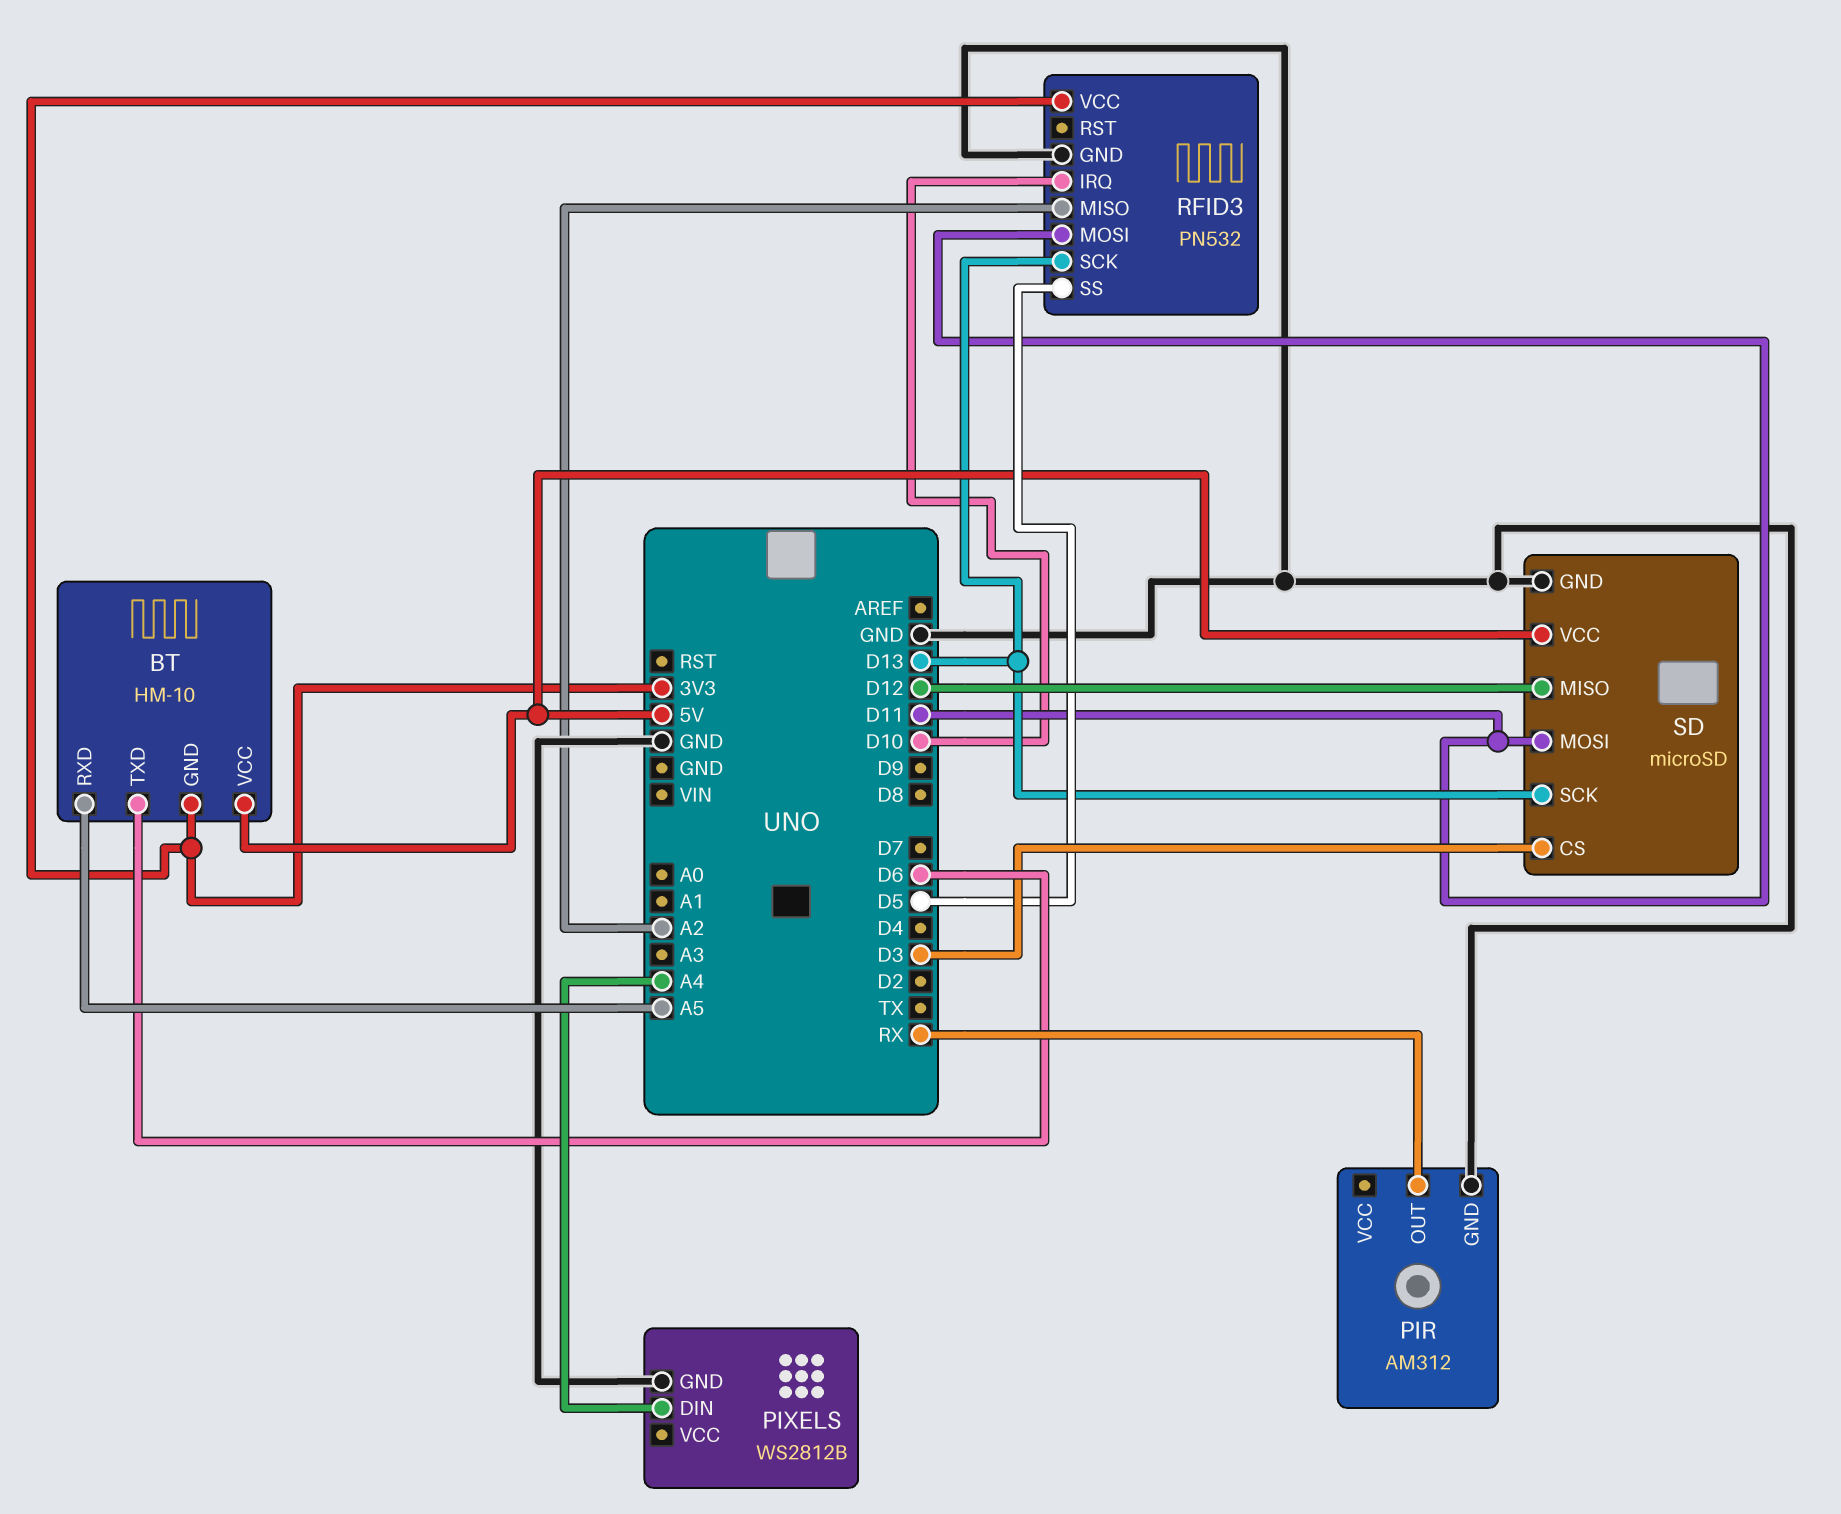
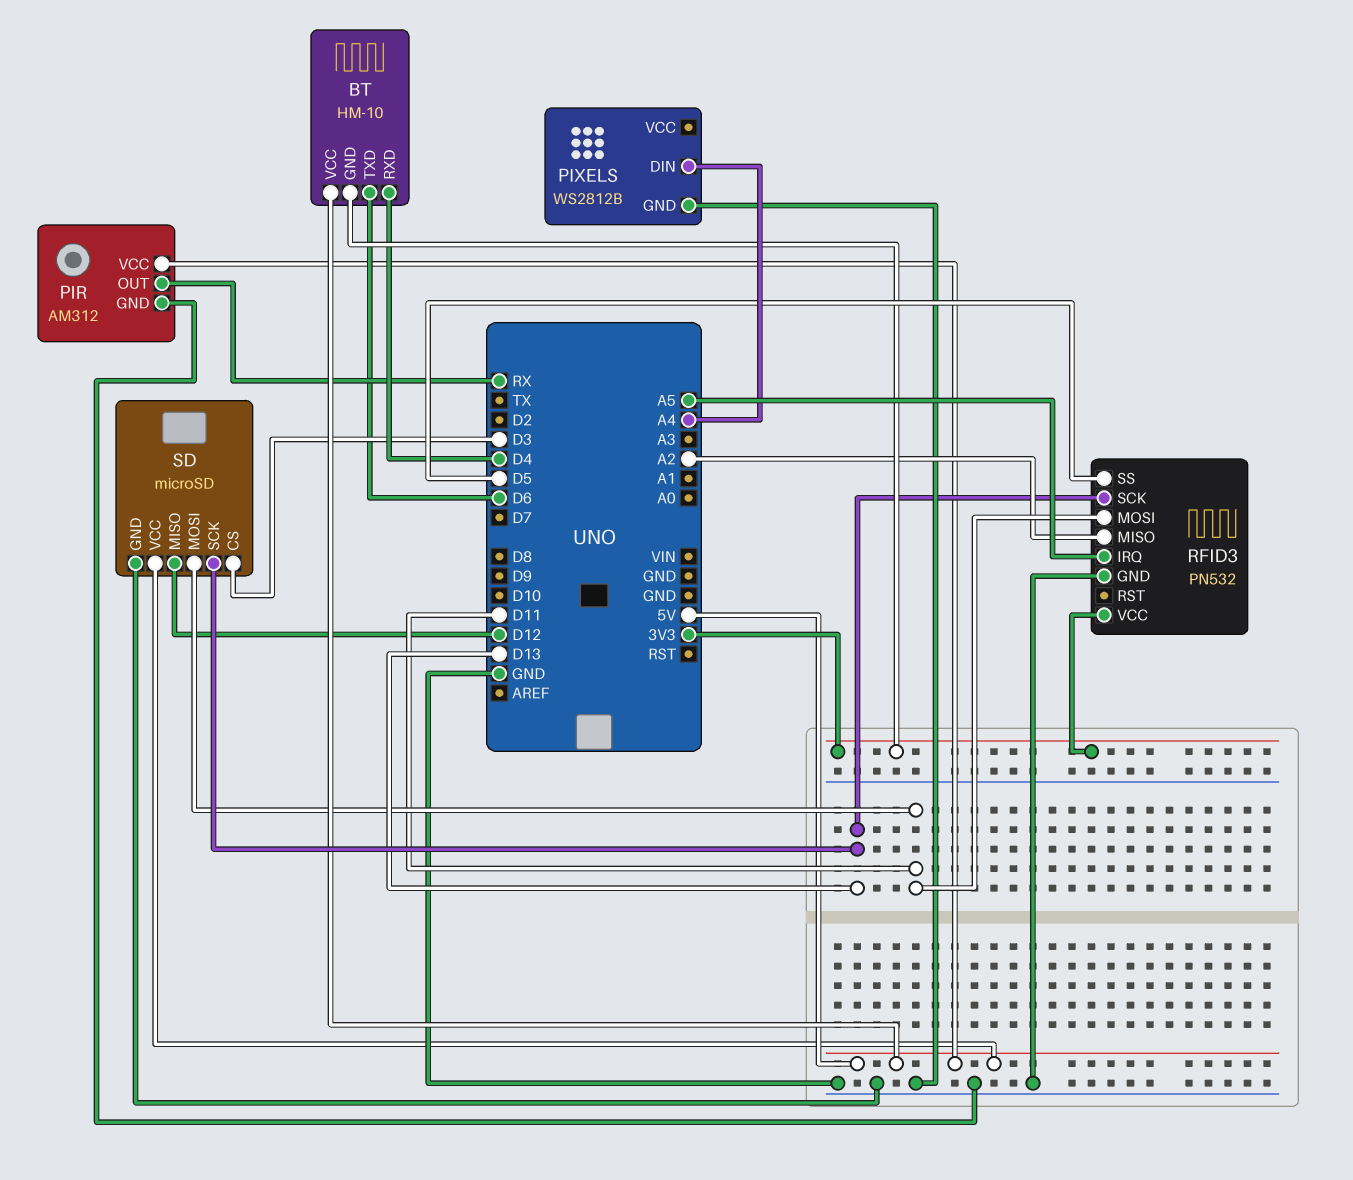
BT pin RXD: A5 -> D4
PIR pin VCC: none -> 5V
RFID3 pin IRQ: D10 -> A5

